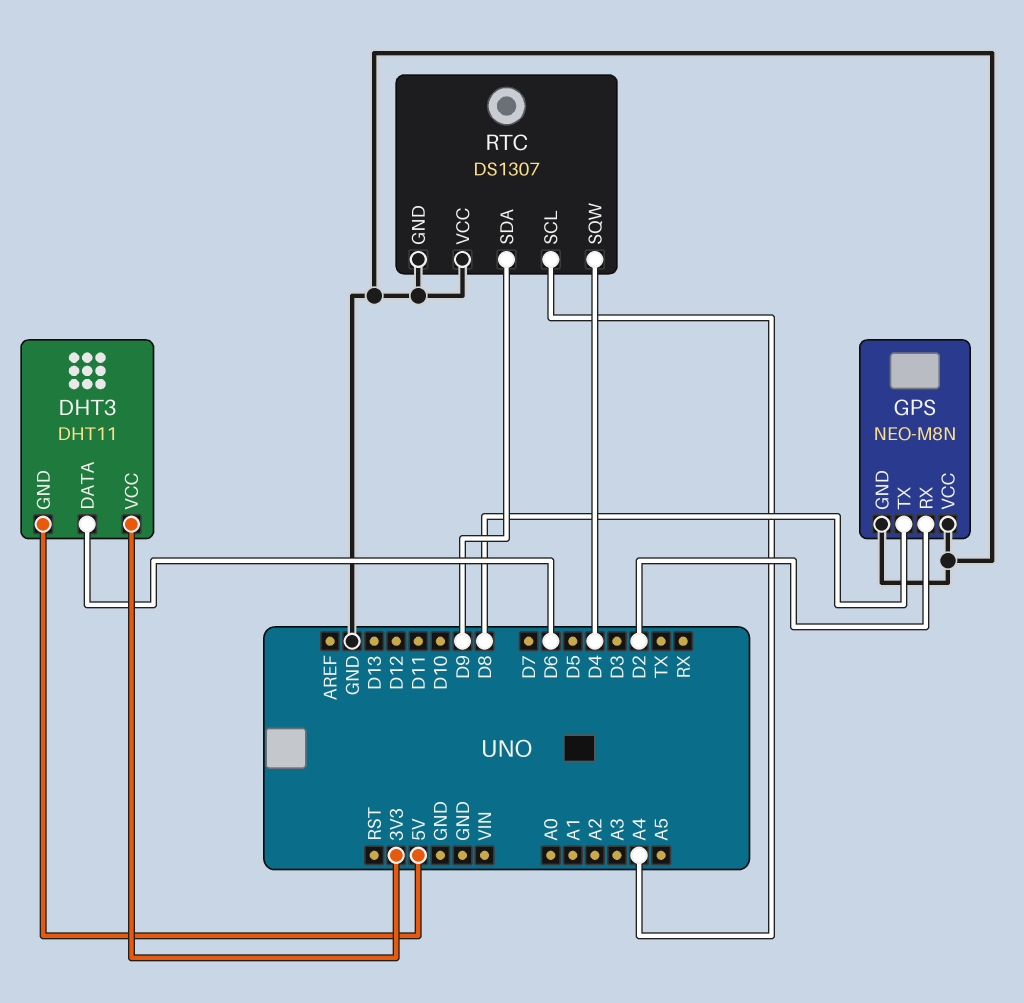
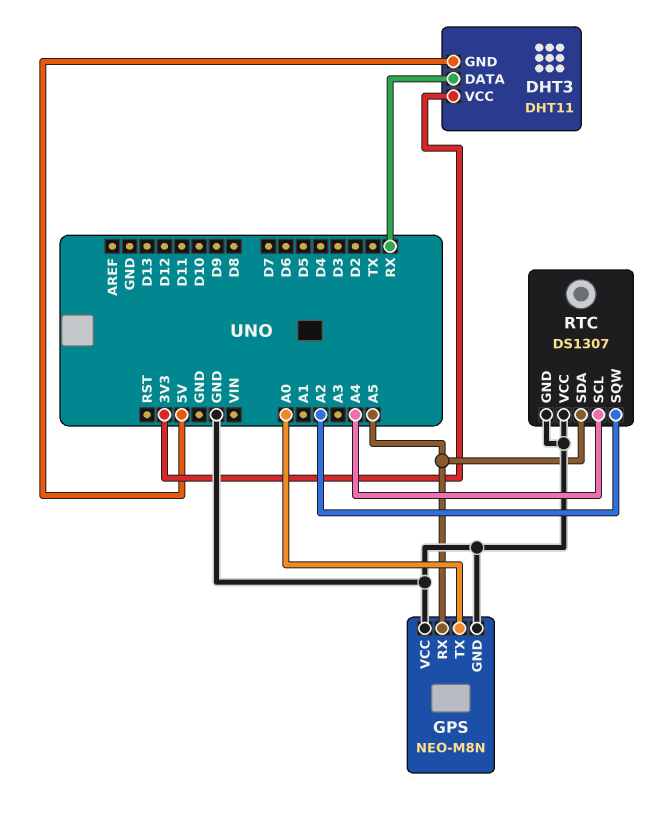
DHT3 pin DATA: D6 -> RX
GPS pin RX: D2 -> A5
GPS pin TX: D8 -> A0
RTC pin SDA: D9 -> A5
RTC pin SQW: D4 -> A2

